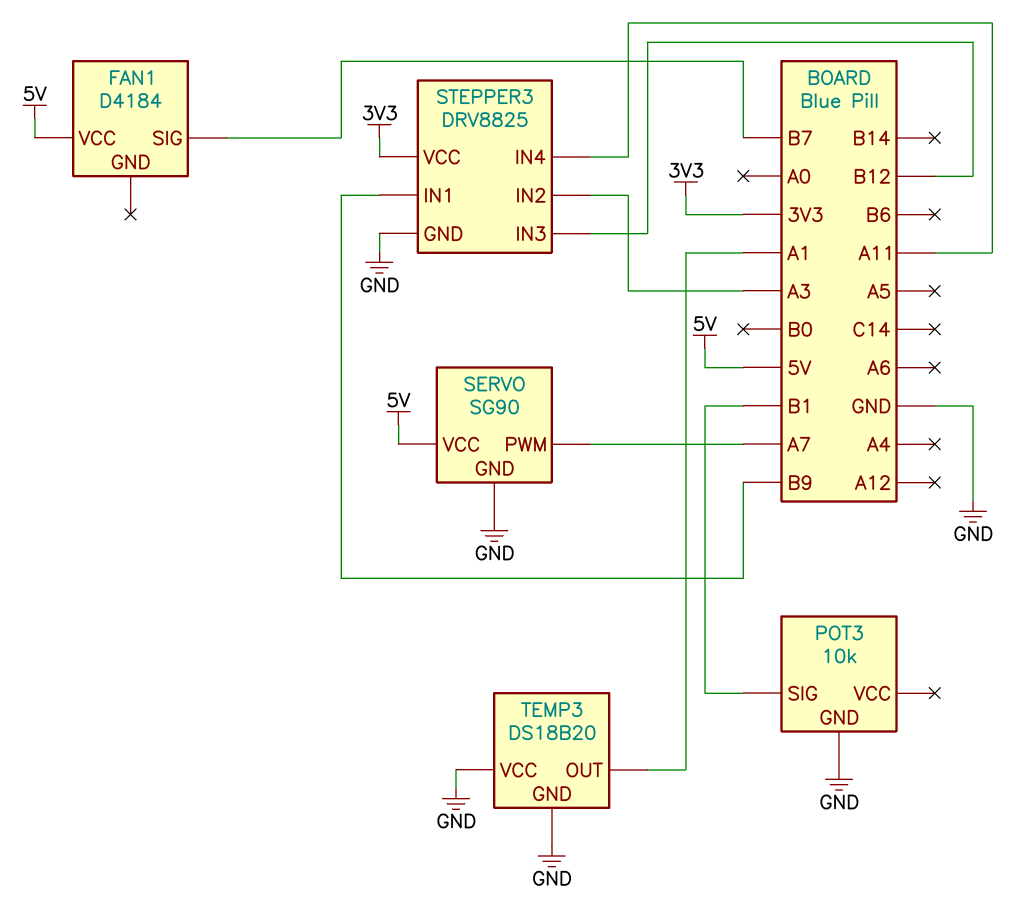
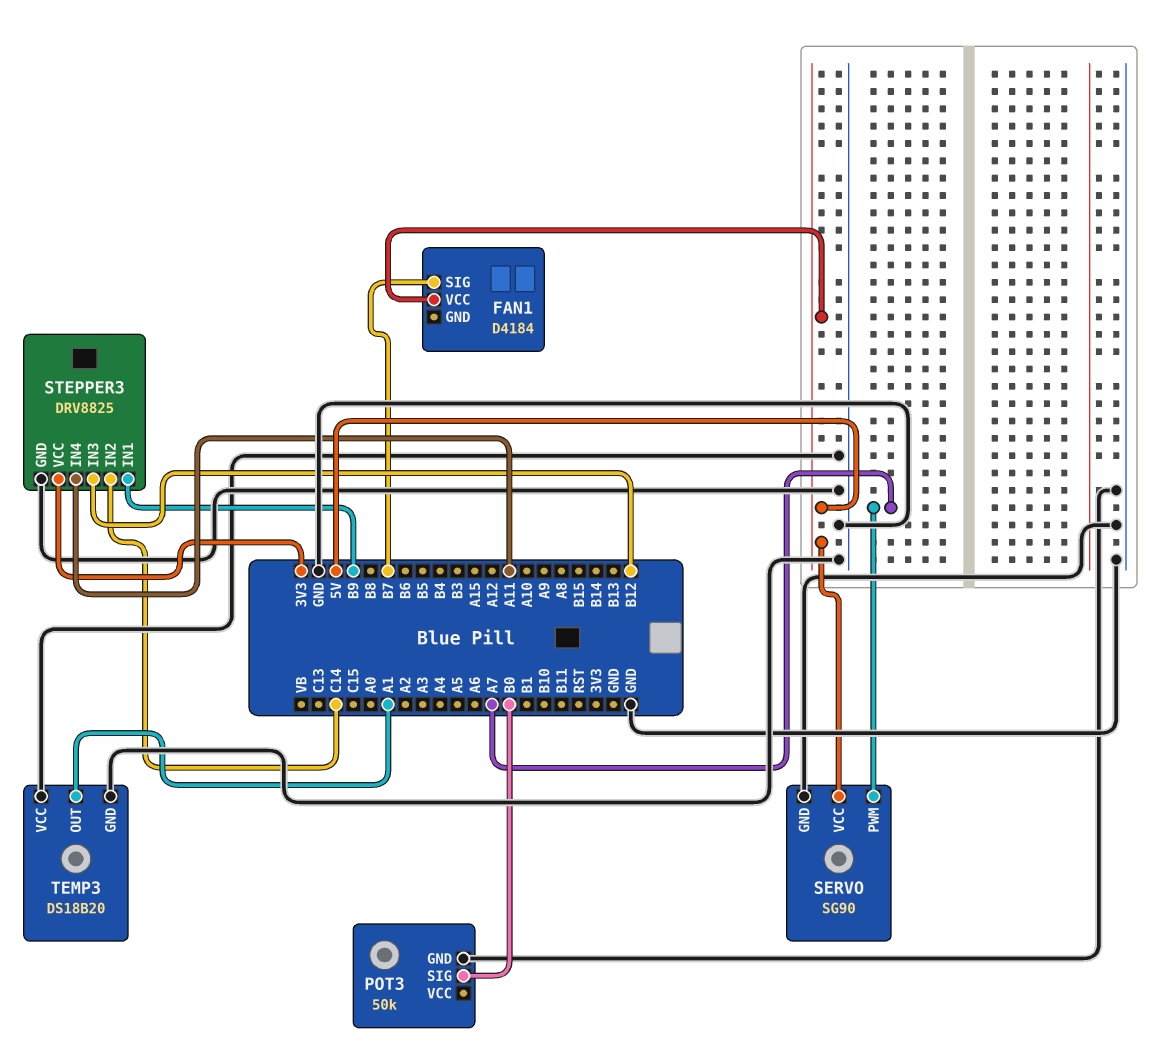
POT3: 10k -> 50k
POT3 pin SIG: B1 -> B0
STEPPER3 pin IN2: A3 -> C14

